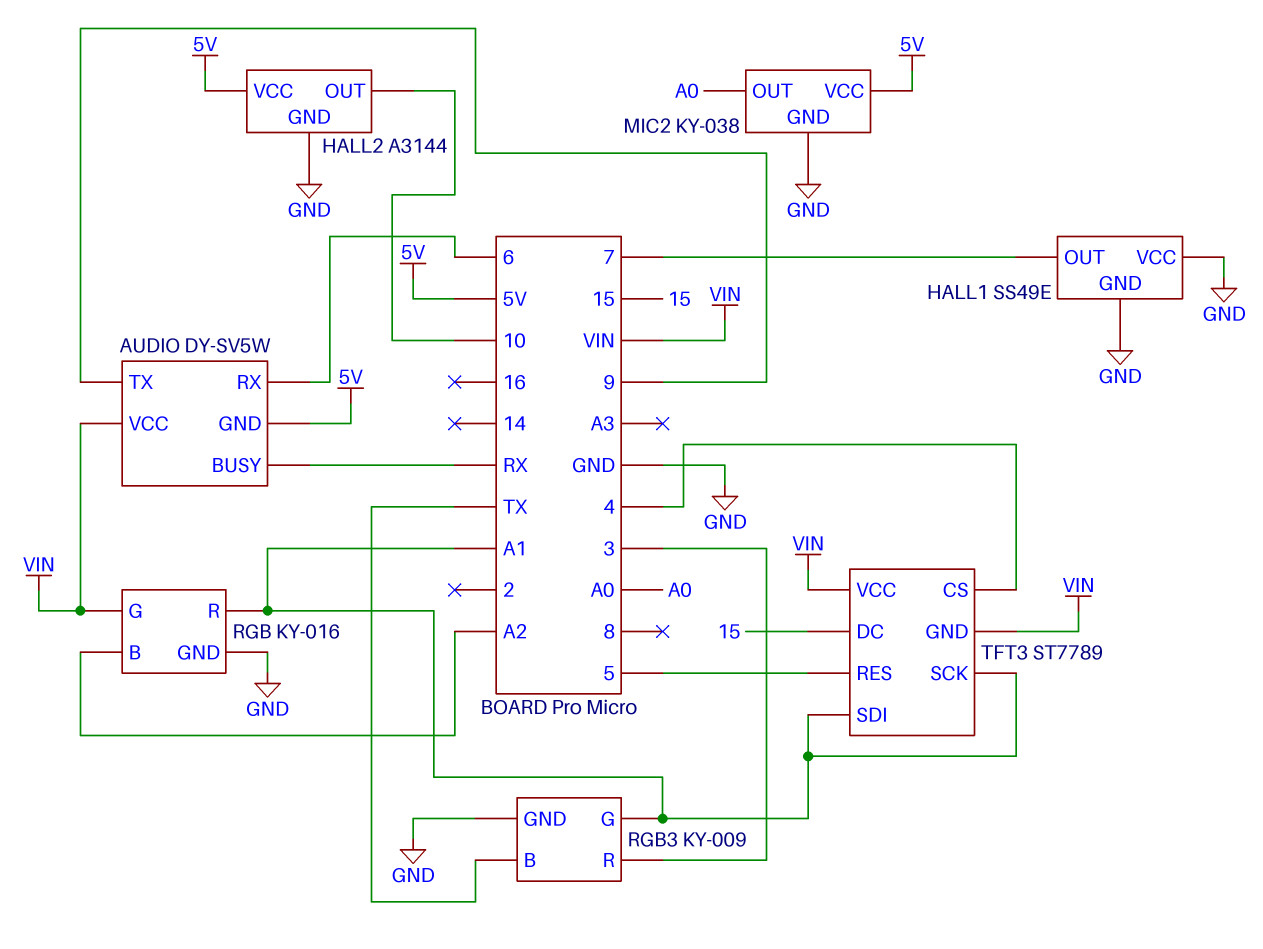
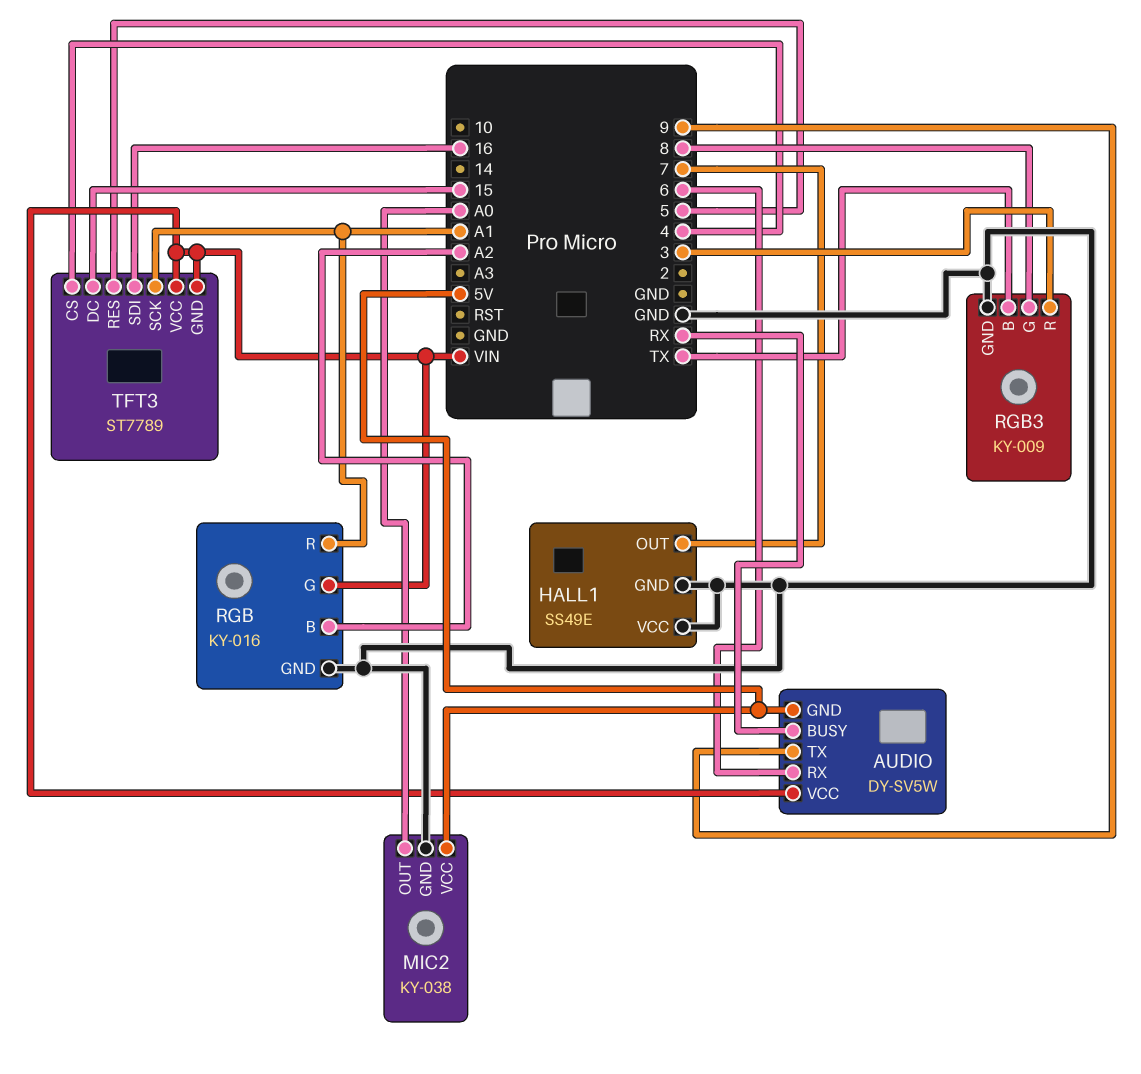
HALL2: A3144 -> none
HALL2 pin GND: GND -> none
HALL2 pin OUT: 10 -> none
HALL2 pin VCC: 5V -> none
RGB3 pin G: A1 -> 8
TFT3 pin SDI: A1 -> 16

